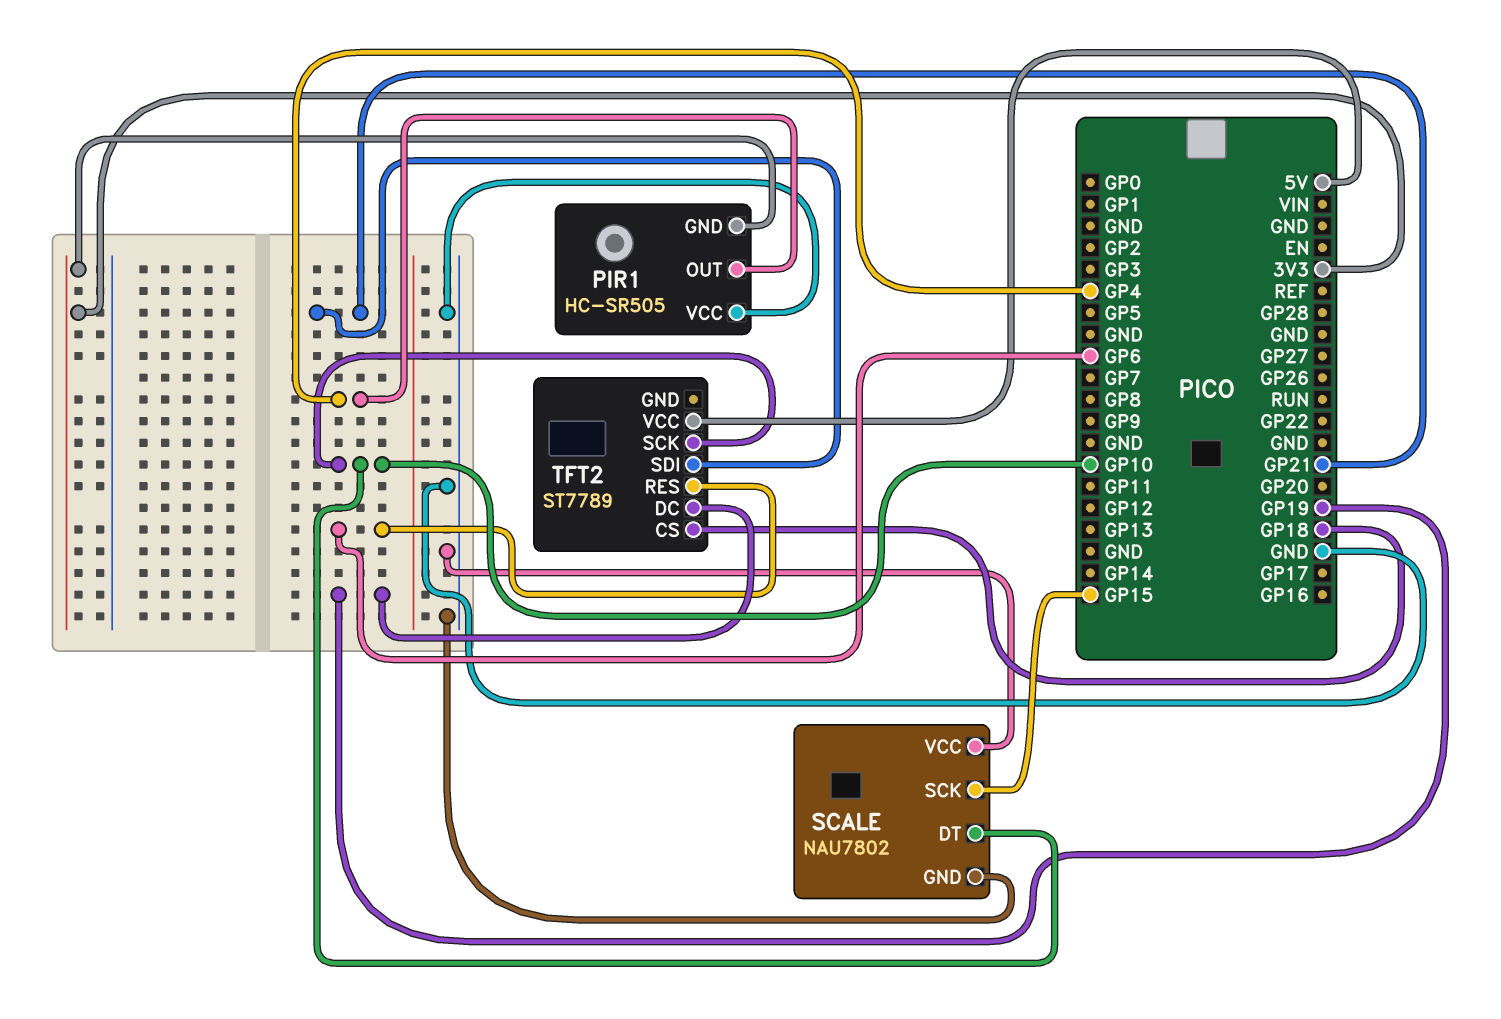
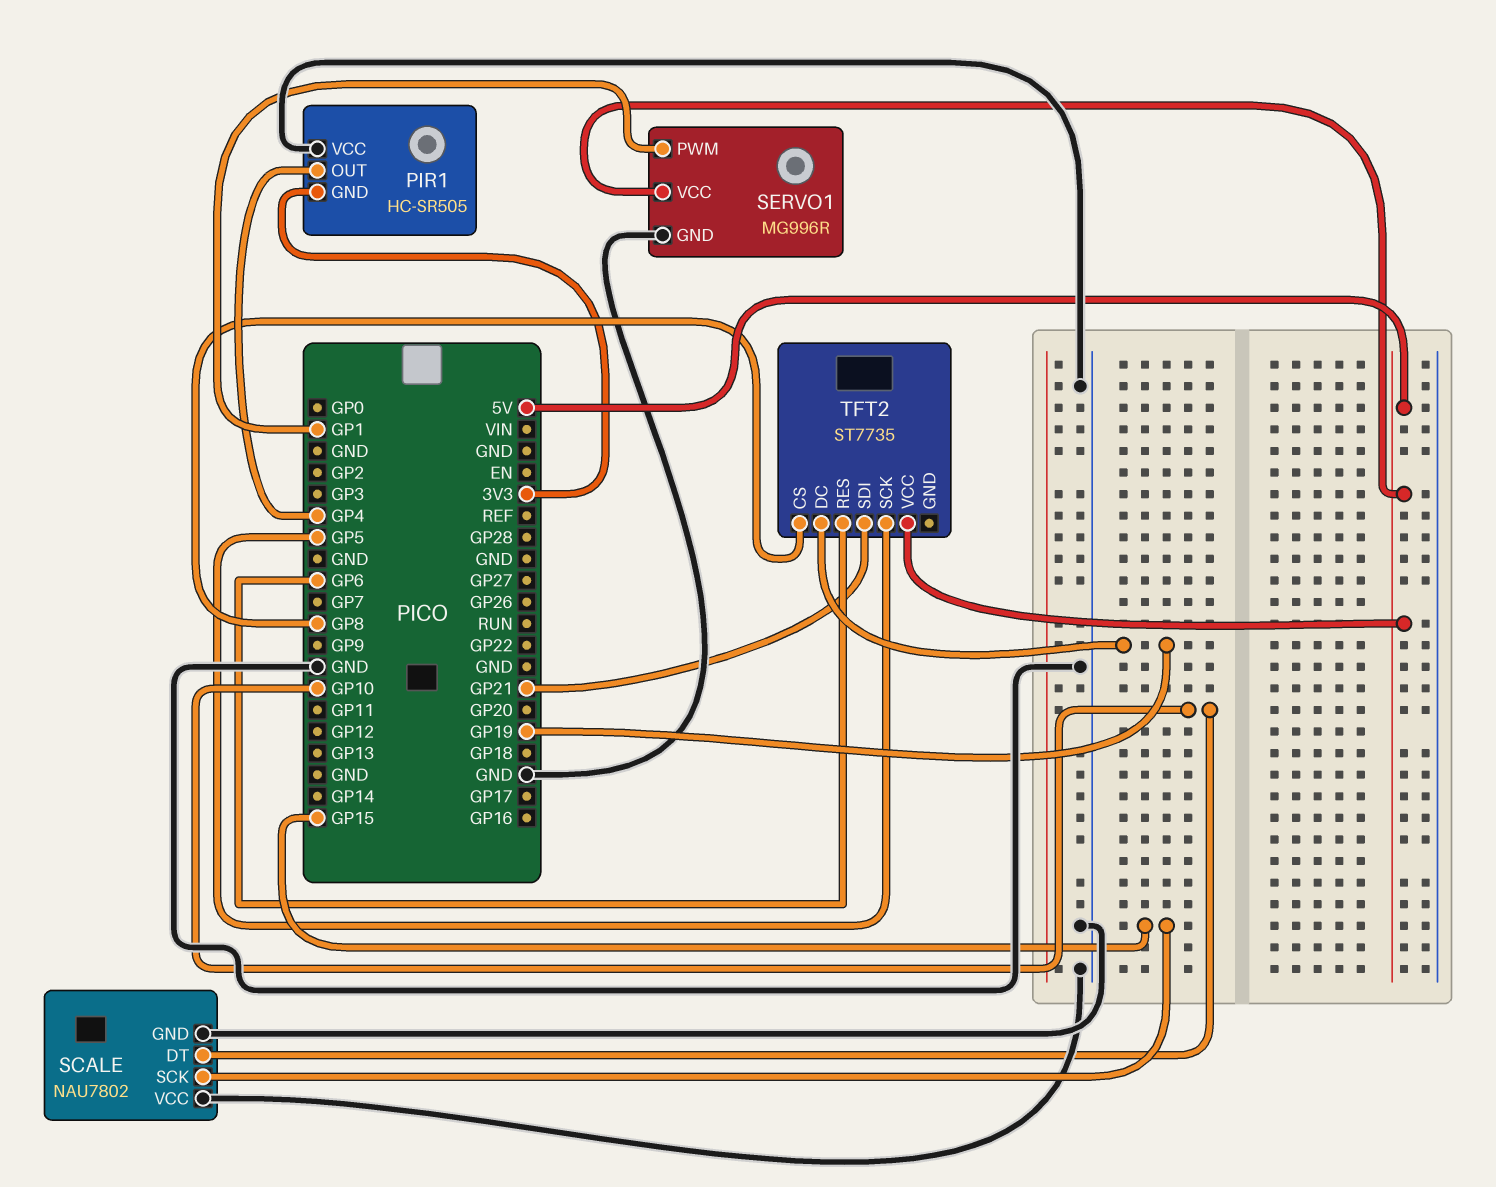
SERVO1: none -> MG996R
SERVO1 pin GND: none -> GND
SERVO1 pin PWM: none -> GP1
SERVO1 pin VCC: none -> 5V
TFT2: ST7789 -> ST7735
TFT2 pin CS: GP18 -> GP8
TFT2 pin SCK: GP10 -> GP5

